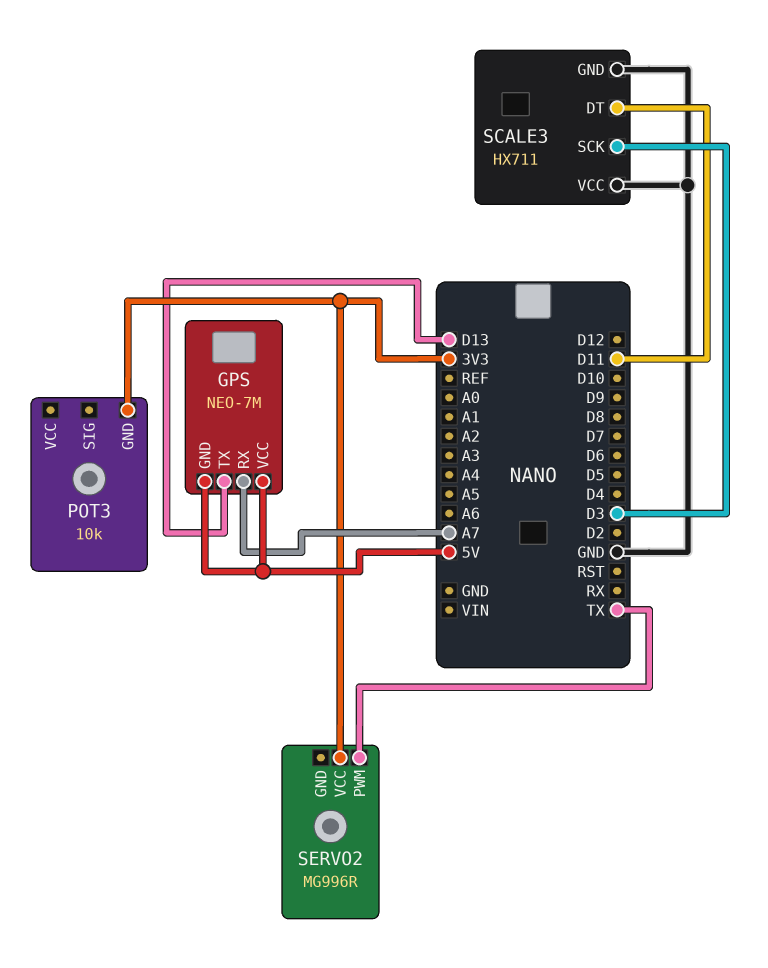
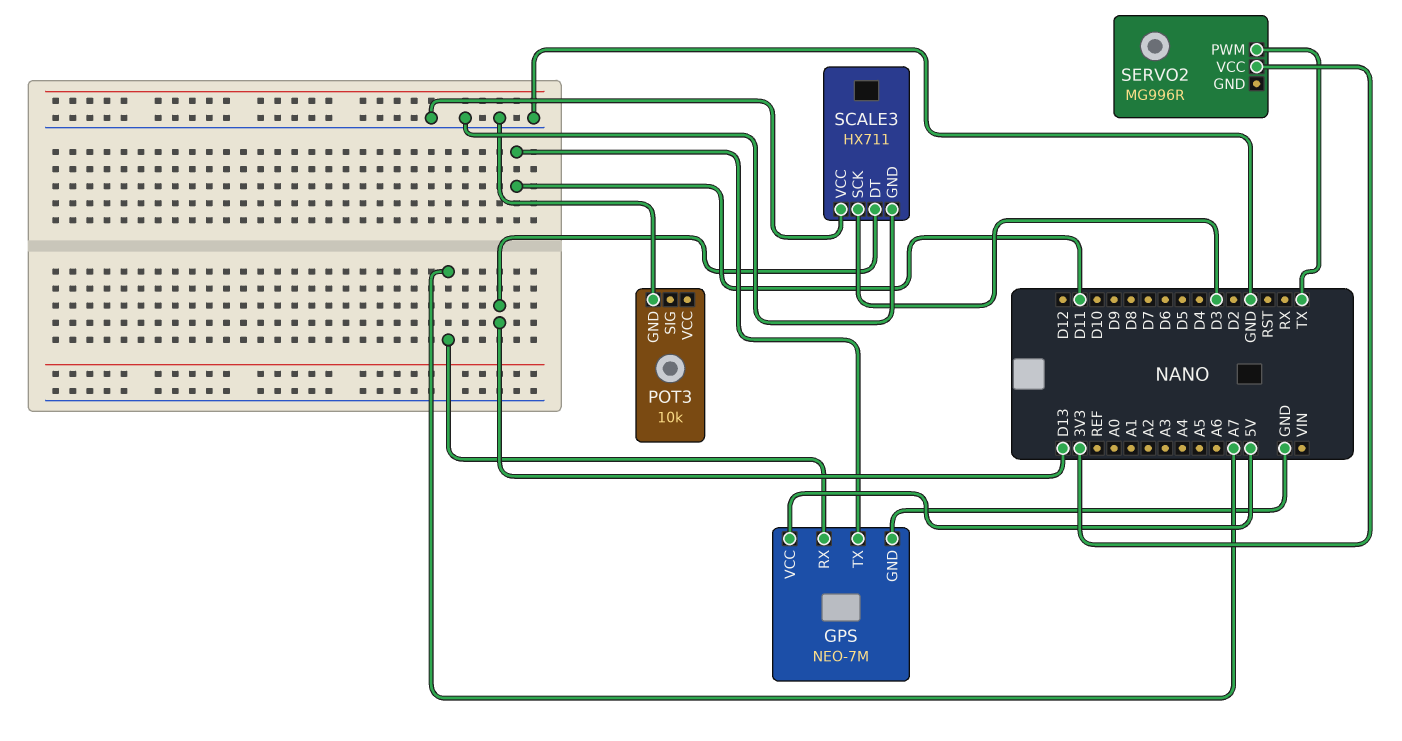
GPS pin GND: 5V -> GND
GPS pin TX: D13 -> D11
POT3 pin GND: 3V3 -> GND
SCALE3 pin DT: D11 -> D13

